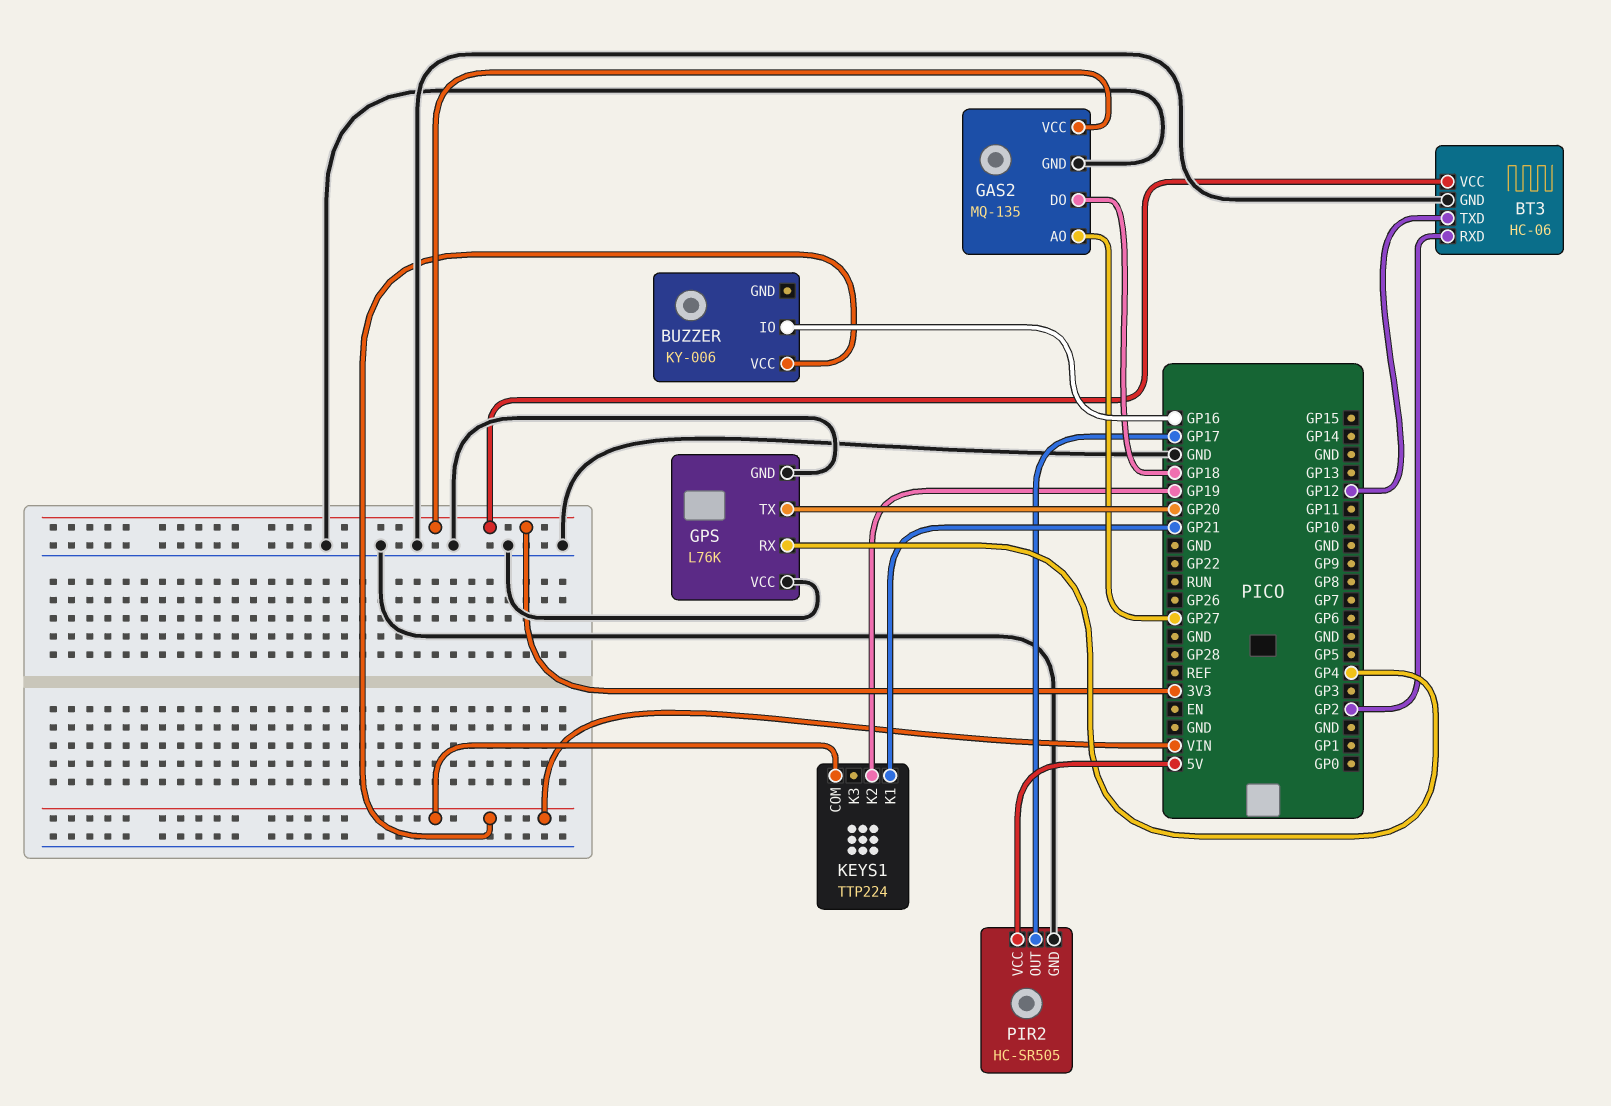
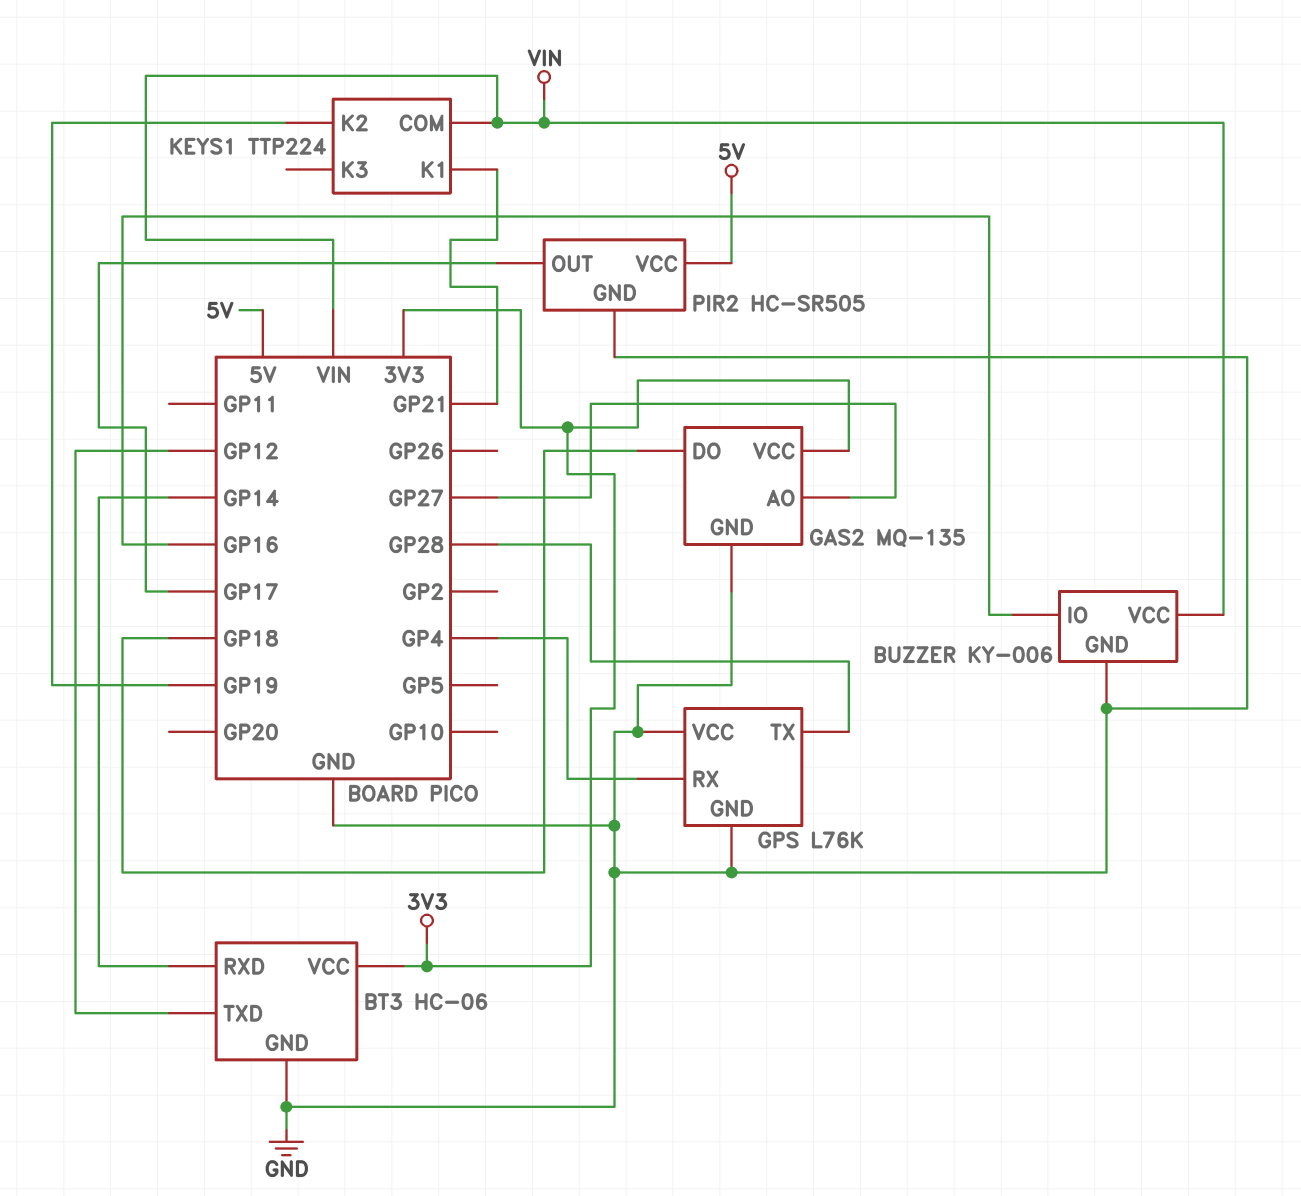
BT3 pin RXD: GP2 -> GP14
BUZZER pin GND: none -> GND
GPS pin TX: GP20 -> GP28

